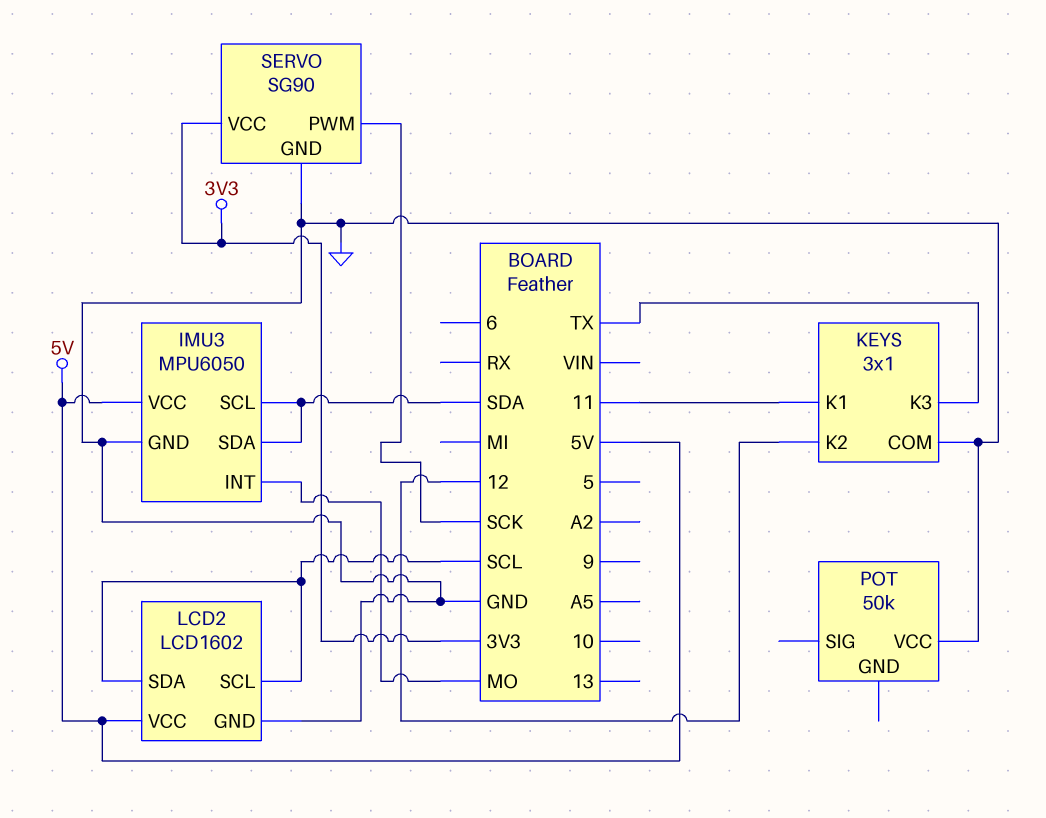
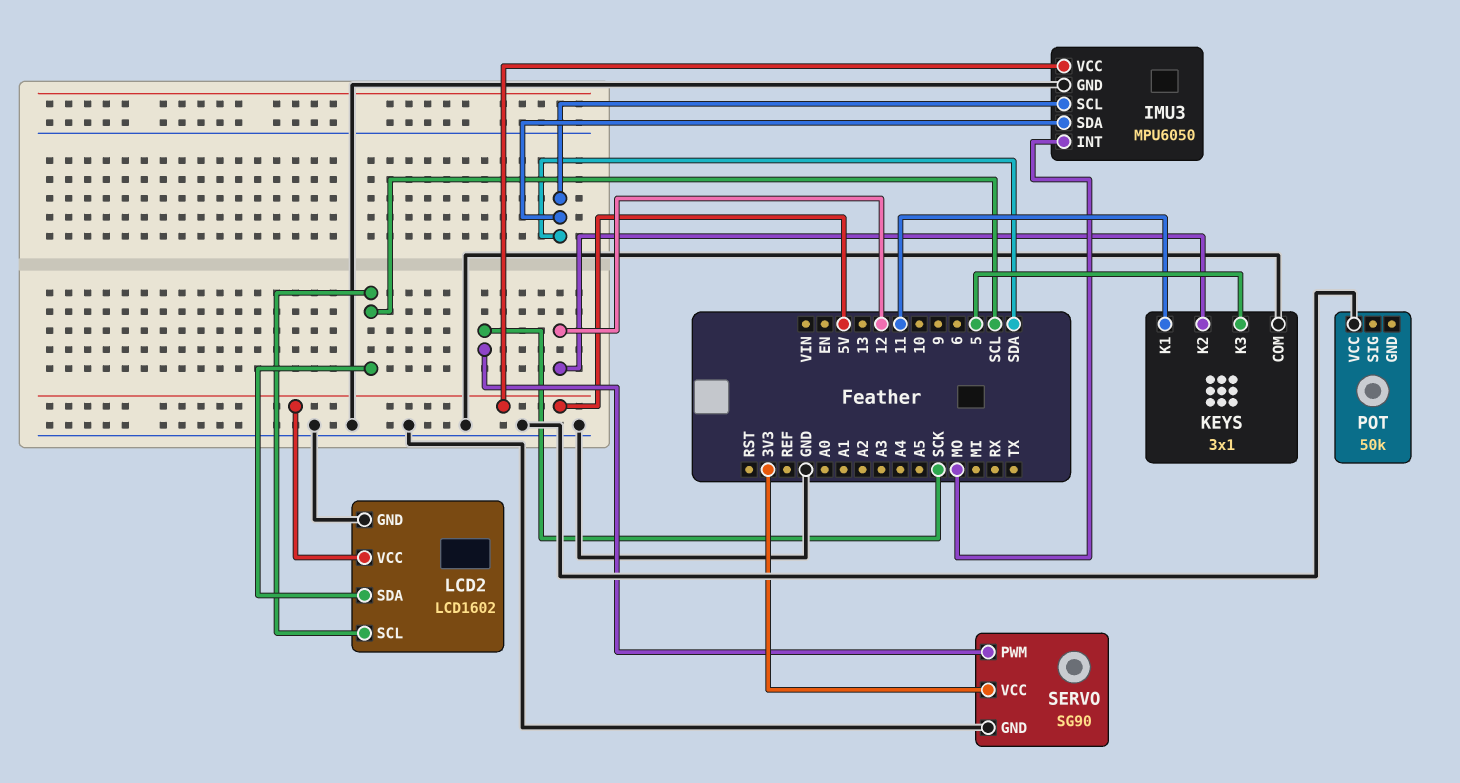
KEYS pin K3: TX -> 5

